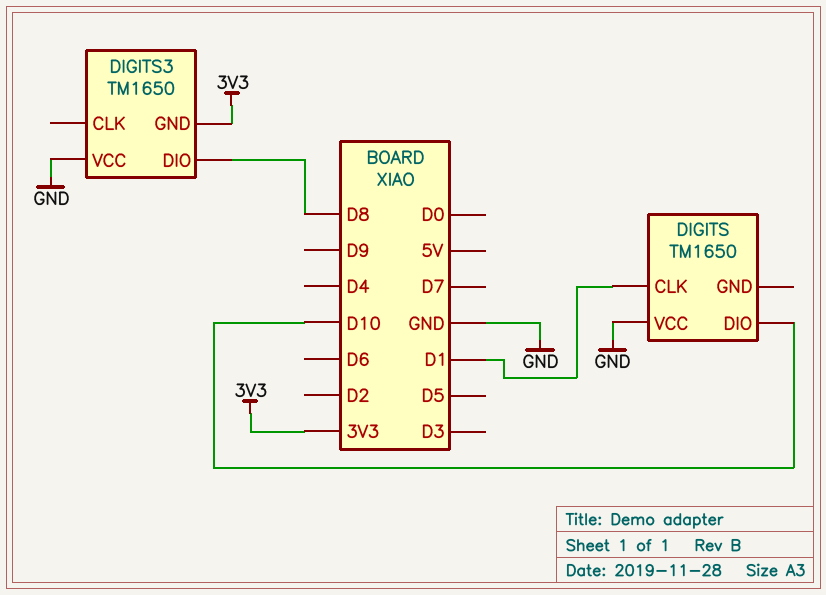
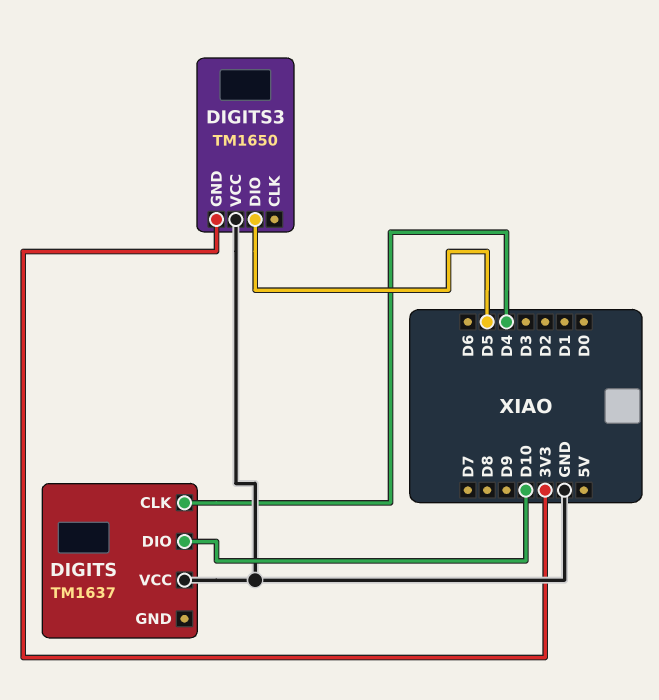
DIGITS: TM1650 -> TM1637
DIGITS pin CLK: D1 -> D4
DIGITS3 pin DIO: D8 -> D5

